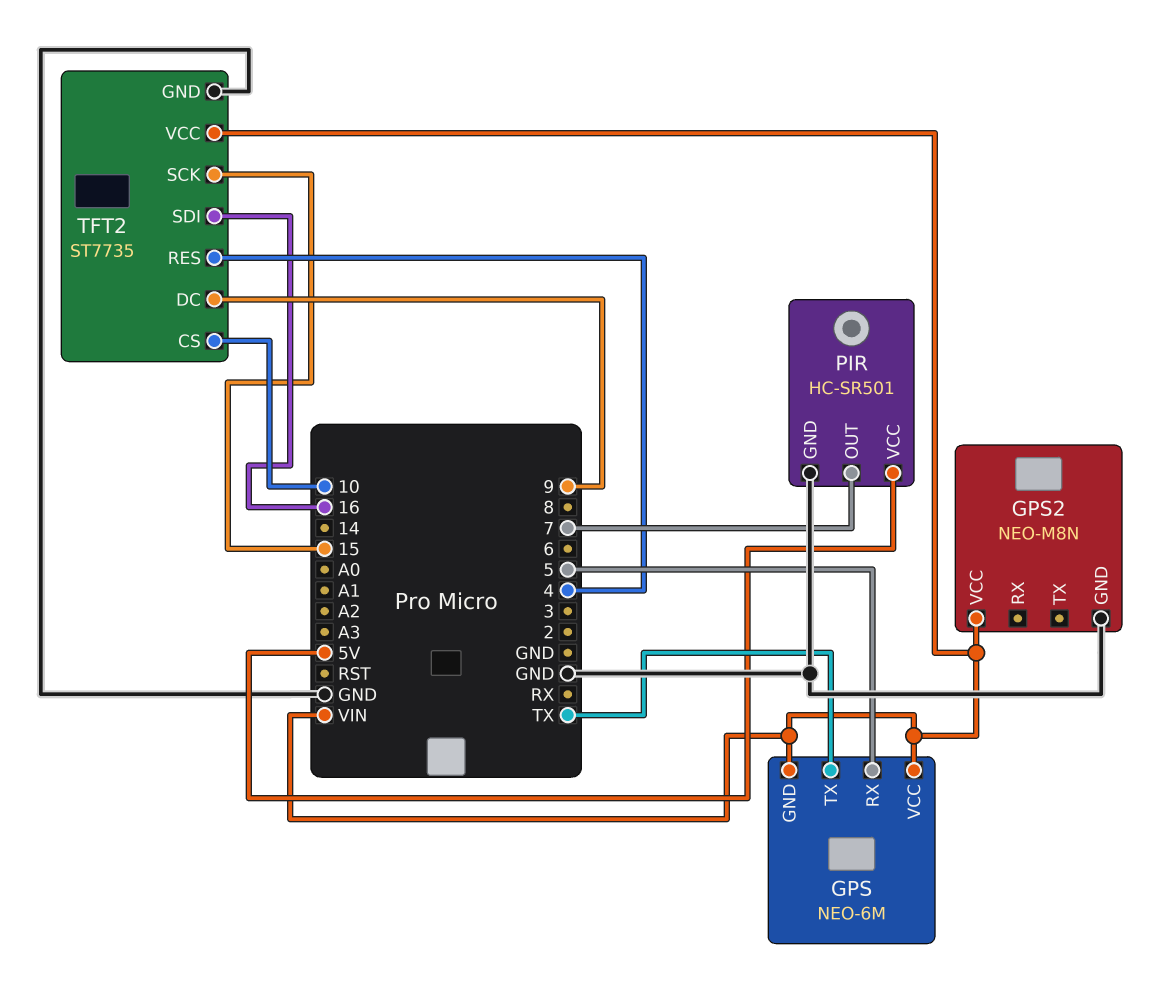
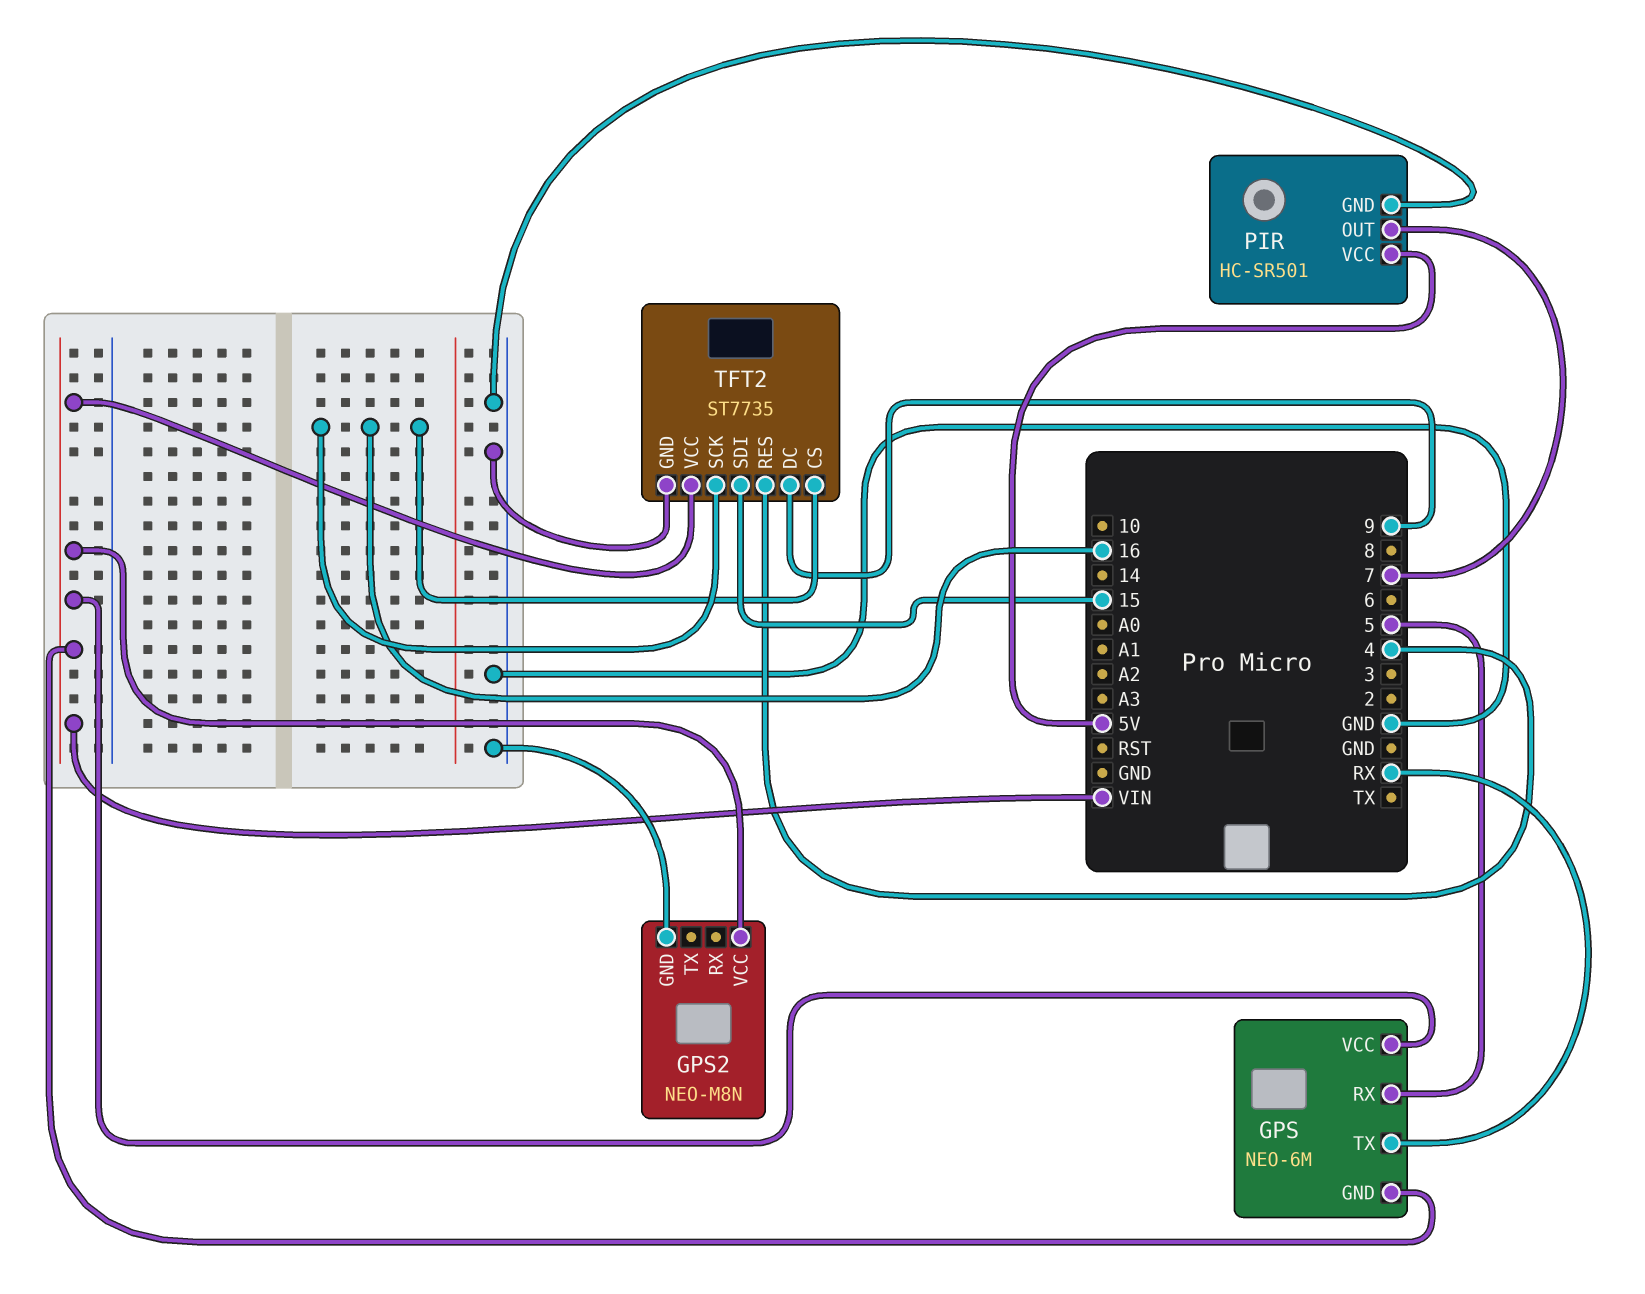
GPS pin TX: TX -> RX
TFT2 pin CS: 10 -> 16
TFT2 pin SCK: 15 -> 16
TFT2 pin SDI: 16 -> 15

